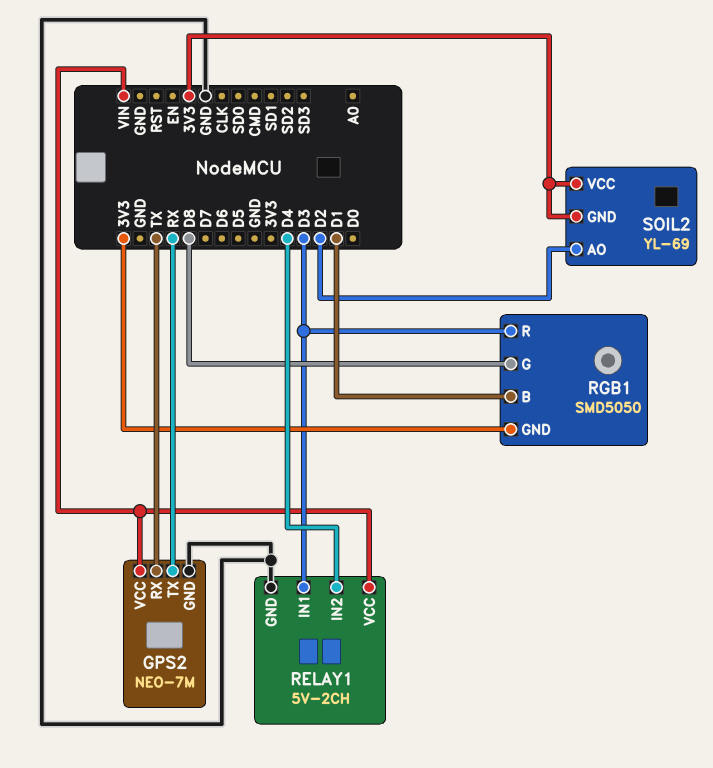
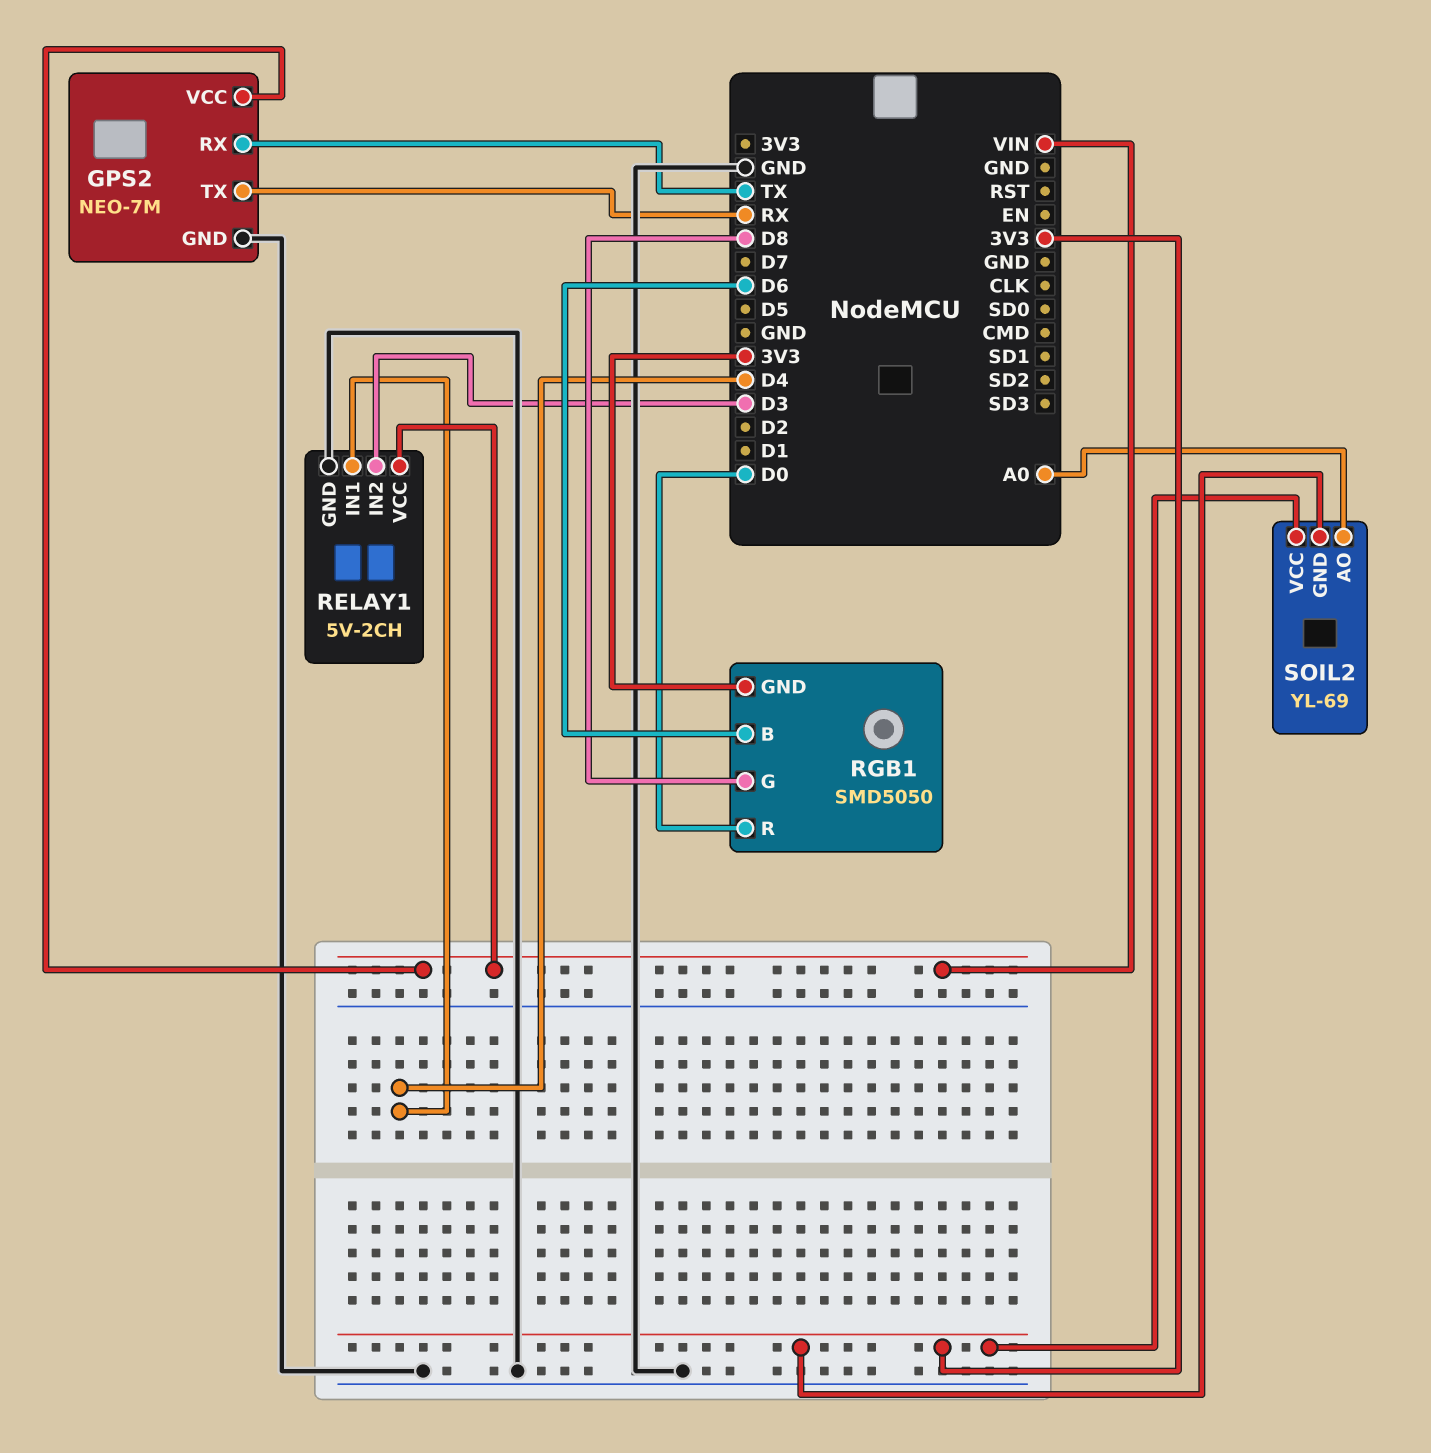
RELAY1 pin IN1: D3 -> D4
RELAY1 pin IN2: D4 -> D3
RGB1 pin B: D1 -> D6
RGB1 pin R: D3 -> D0
SOIL2 pin AO: D2 -> A0

